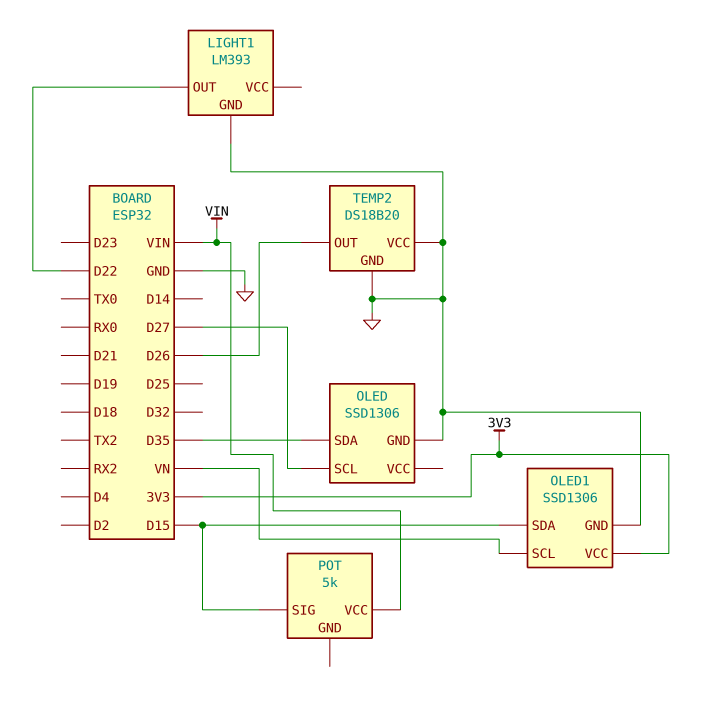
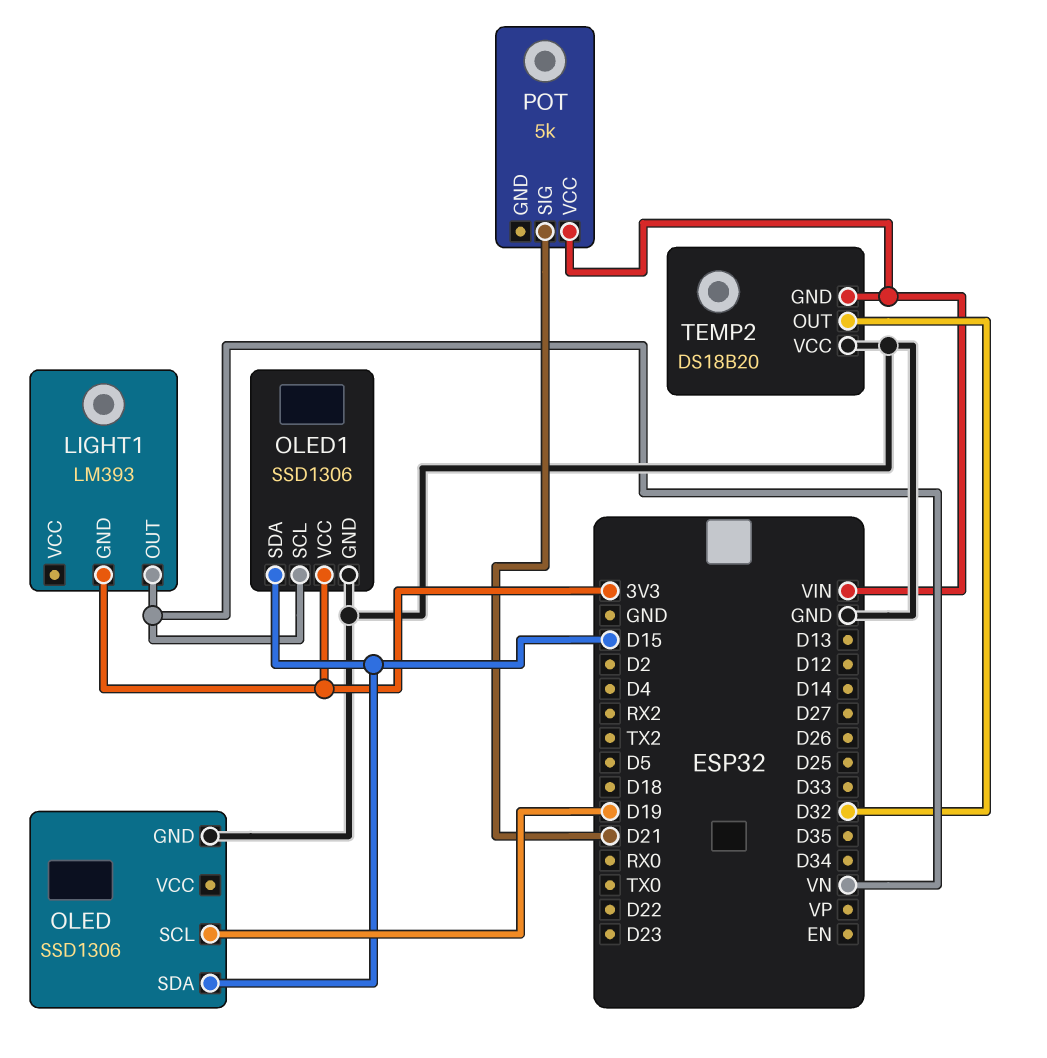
LIGHT1 pin GND: GND -> 3V3
LIGHT1 pin OUT: D22 -> VN
OLED pin SCL: D27 -> D19
OLED pin SDA: D35 -> D15
POT pin SIG: D15 -> D21
TEMP2 pin GND: GND -> VIN
TEMP2 pin OUT: D26 -> D32

